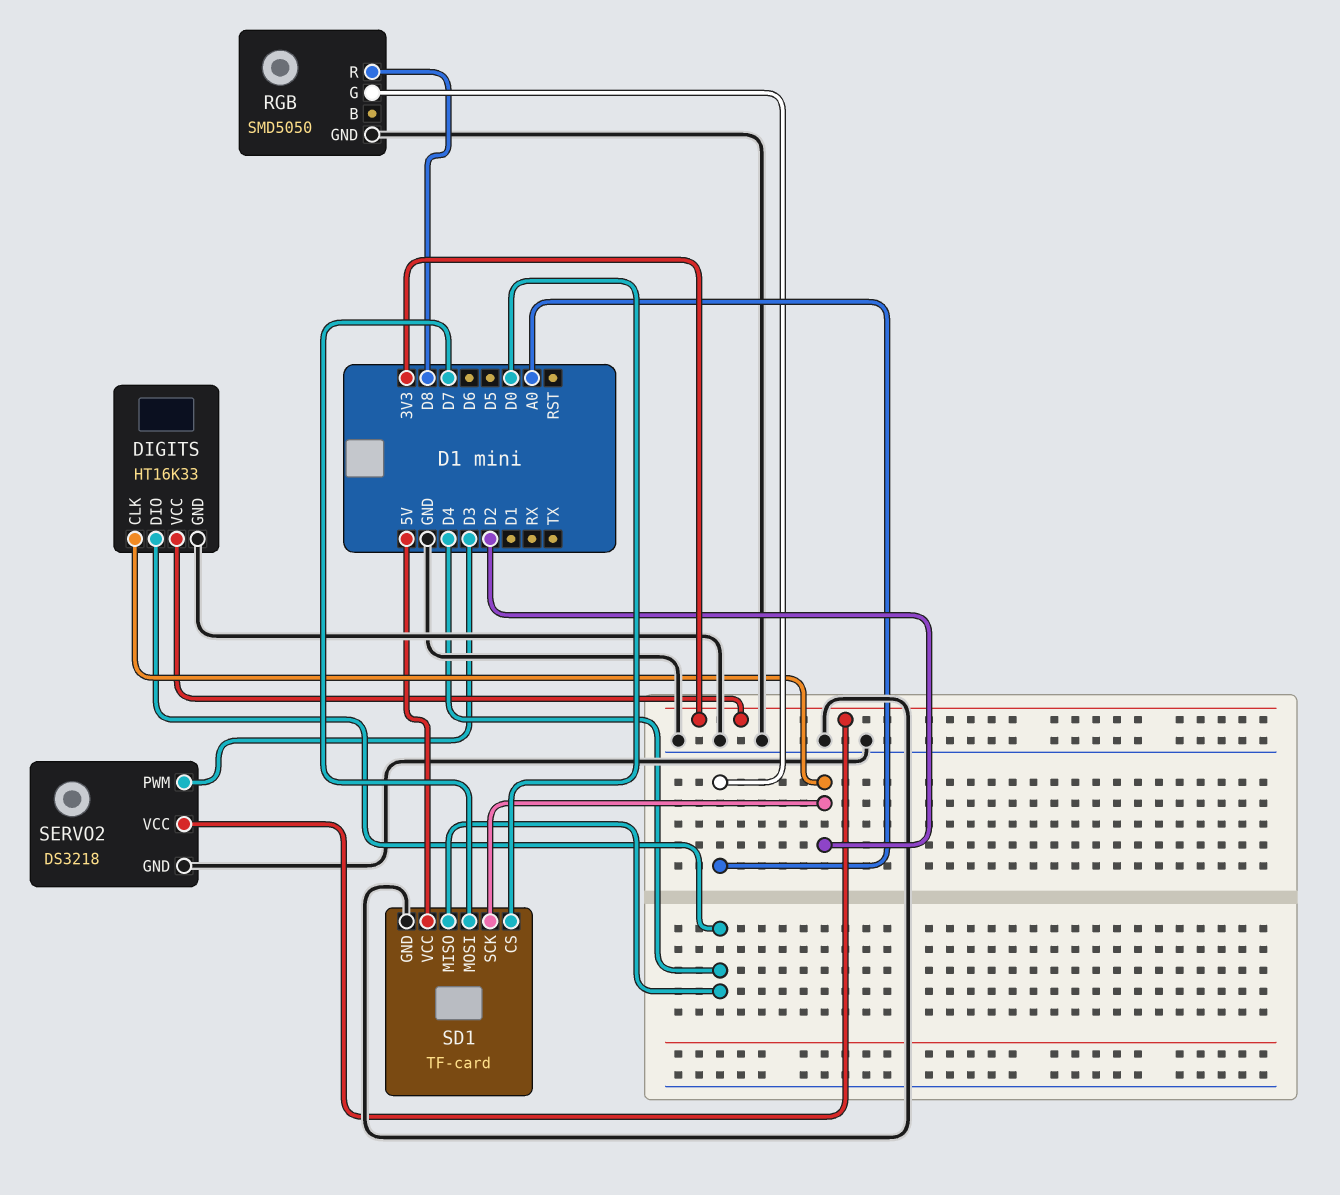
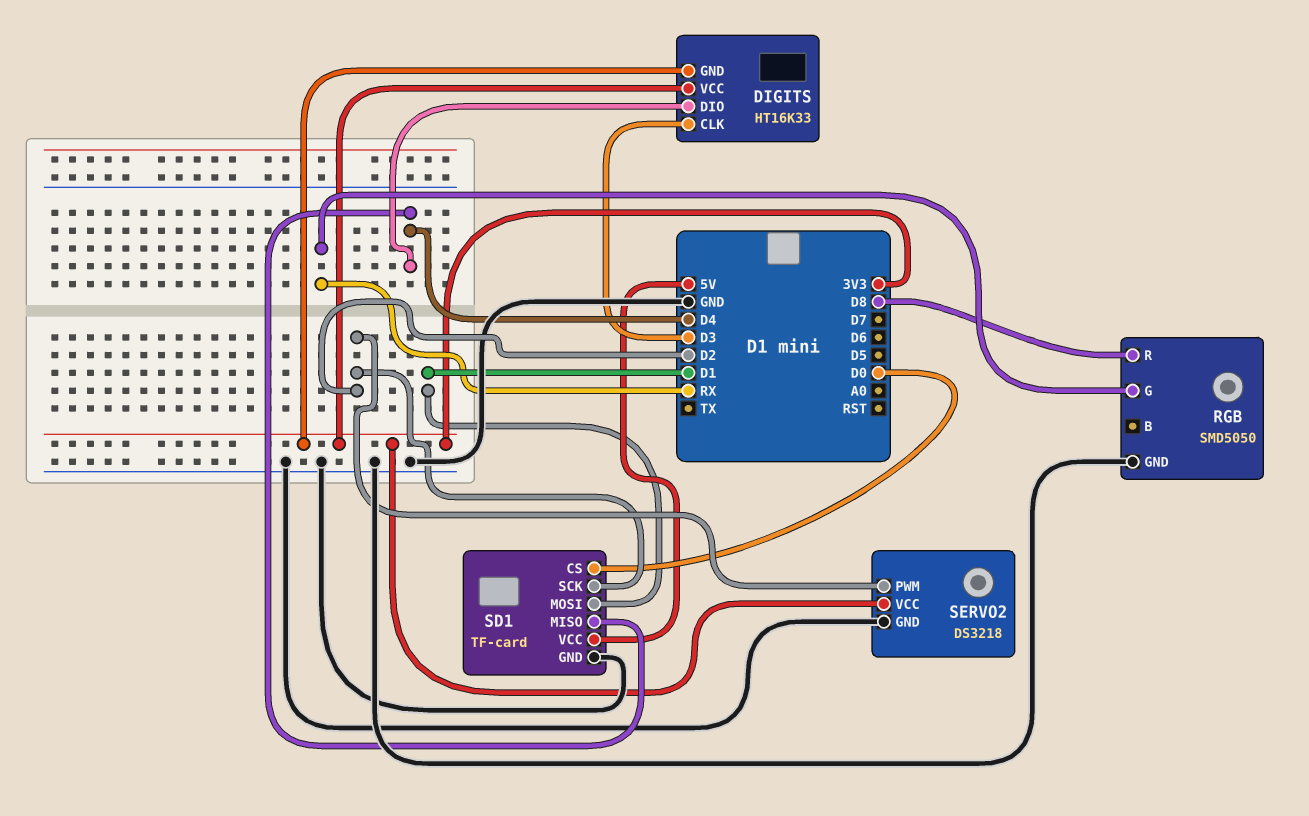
DIGITS pin CLK: D2 -> D3
DIGITS pin GND: GND -> 3V3
RGB pin G: A0 -> RX
SD1 pin MOSI: D7 -> D1
SERVO2 pin PWM: D3 -> D2

